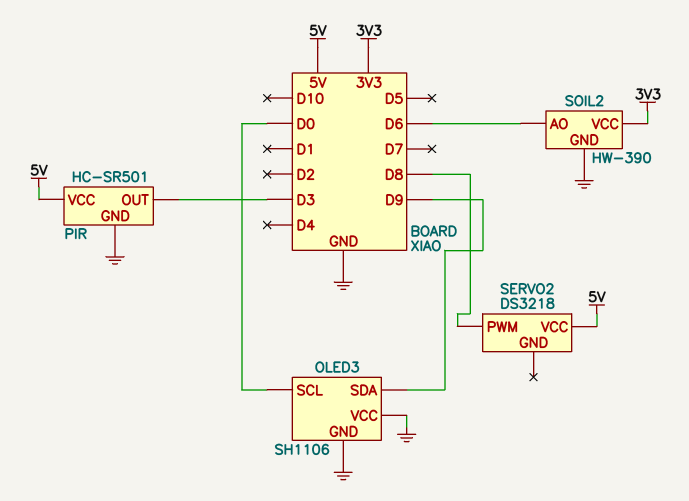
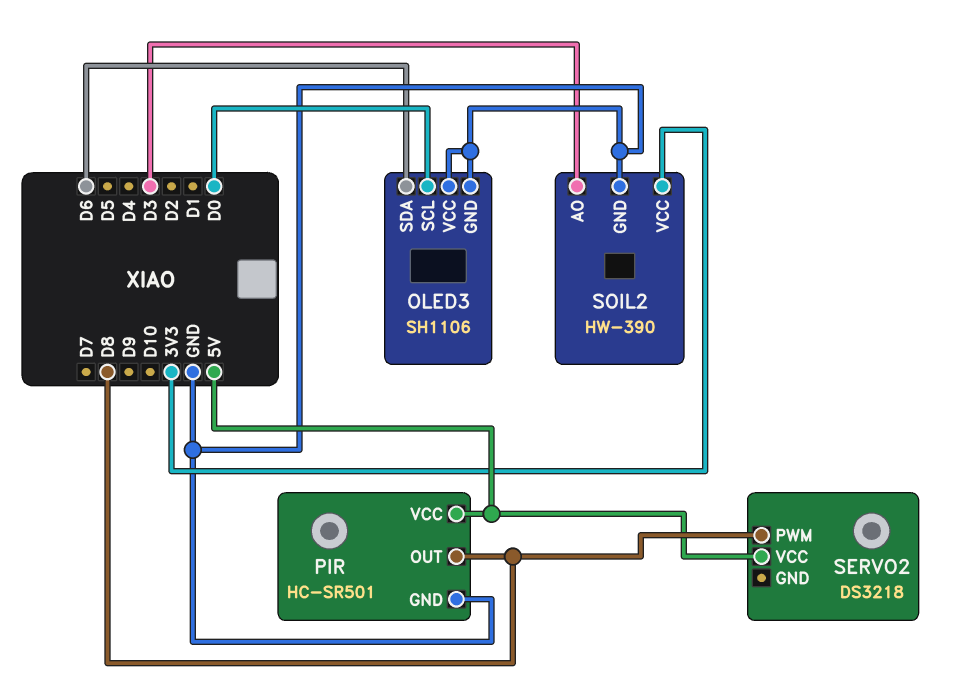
OLED3 pin SDA: D9 -> D6
PIR pin OUT: D3 -> D8
SOIL2 pin AO: D6 -> D3

